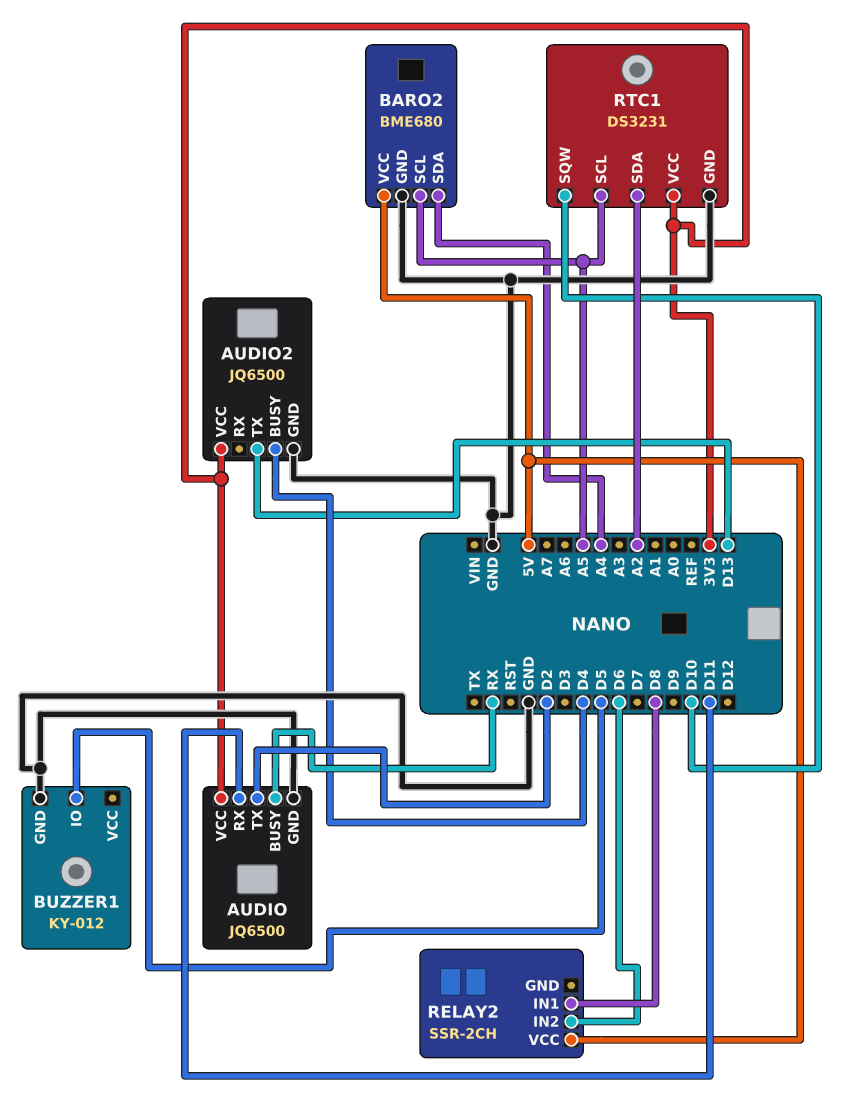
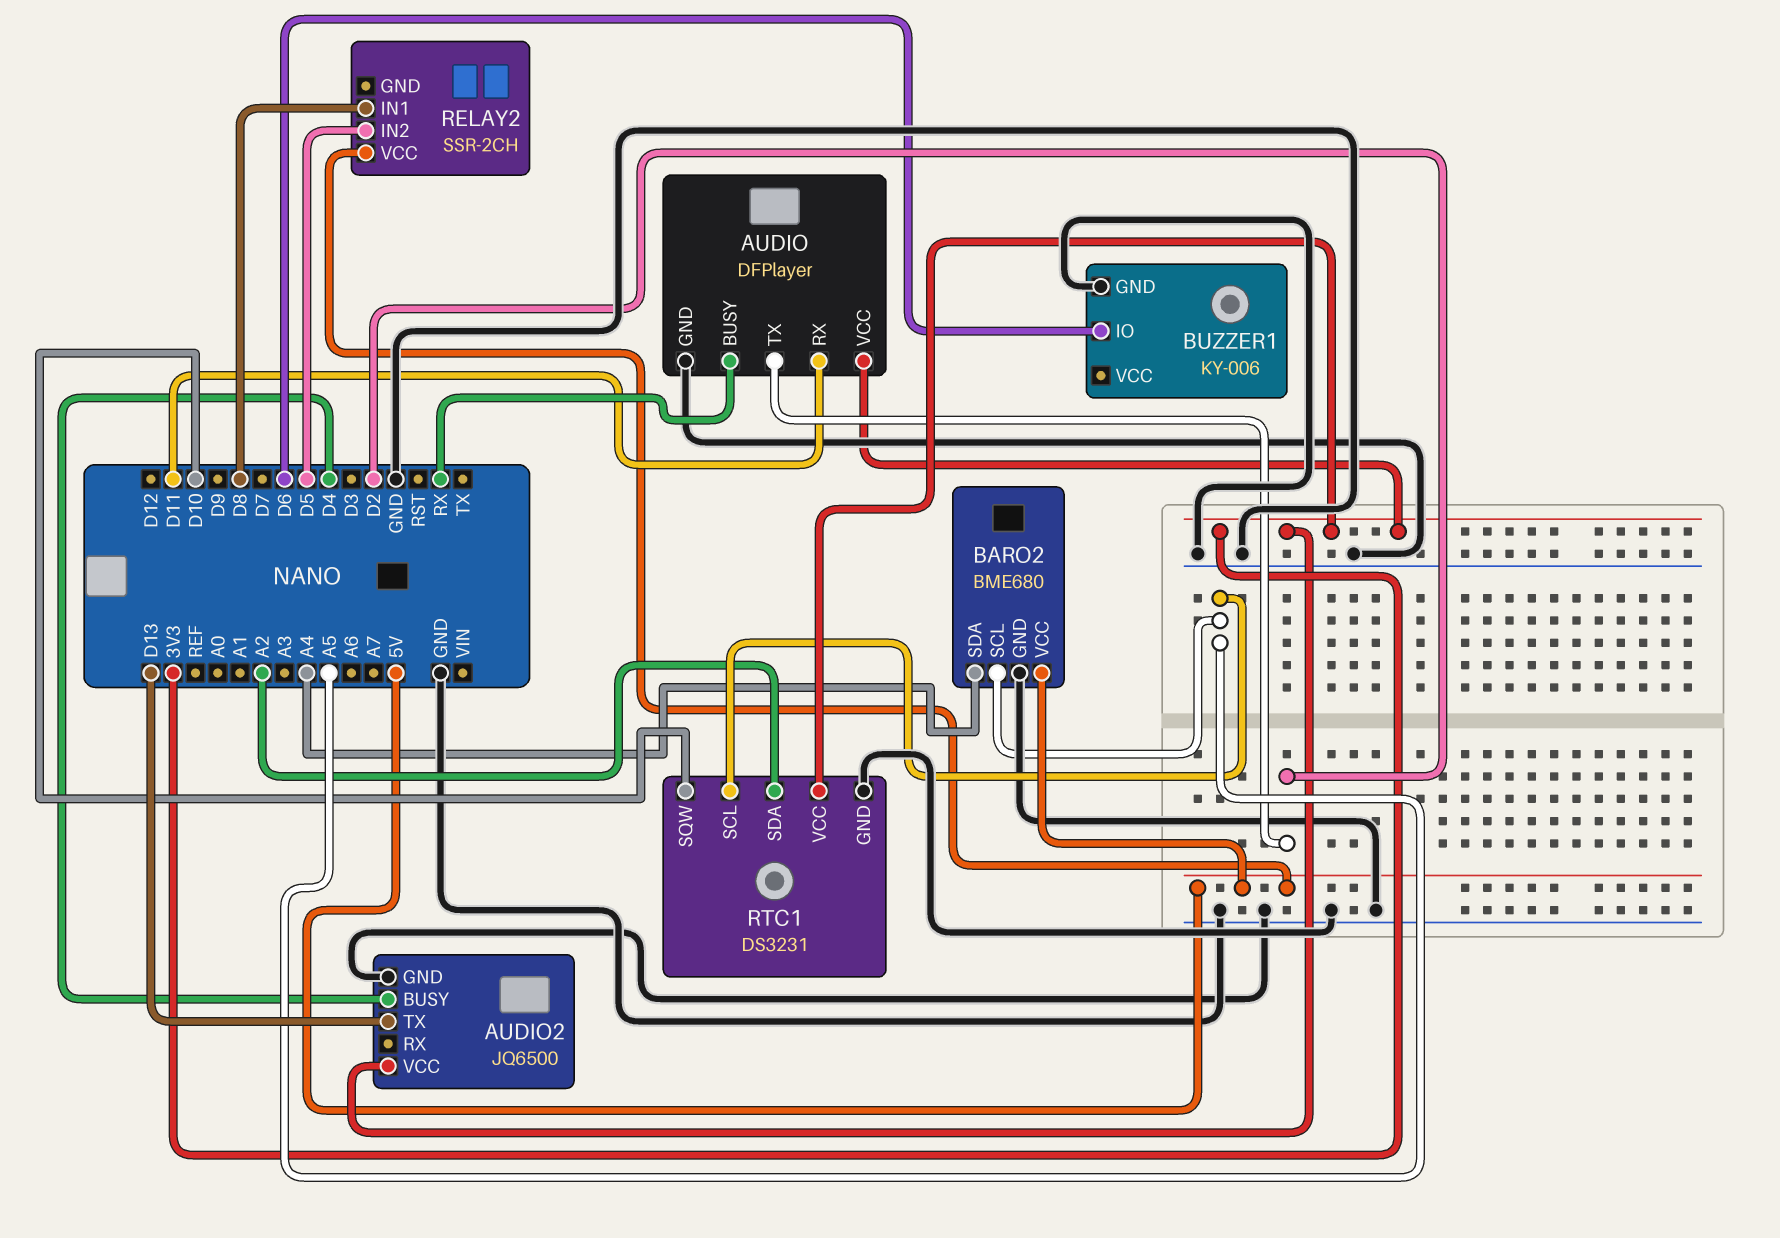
AUDIO: JQ6500 -> DFPlayer
BUZZER1: KY-012 -> KY-006
BUZZER1 pin IO: D5 -> D6
RELAY2 pin IN2: D6 -> D5

